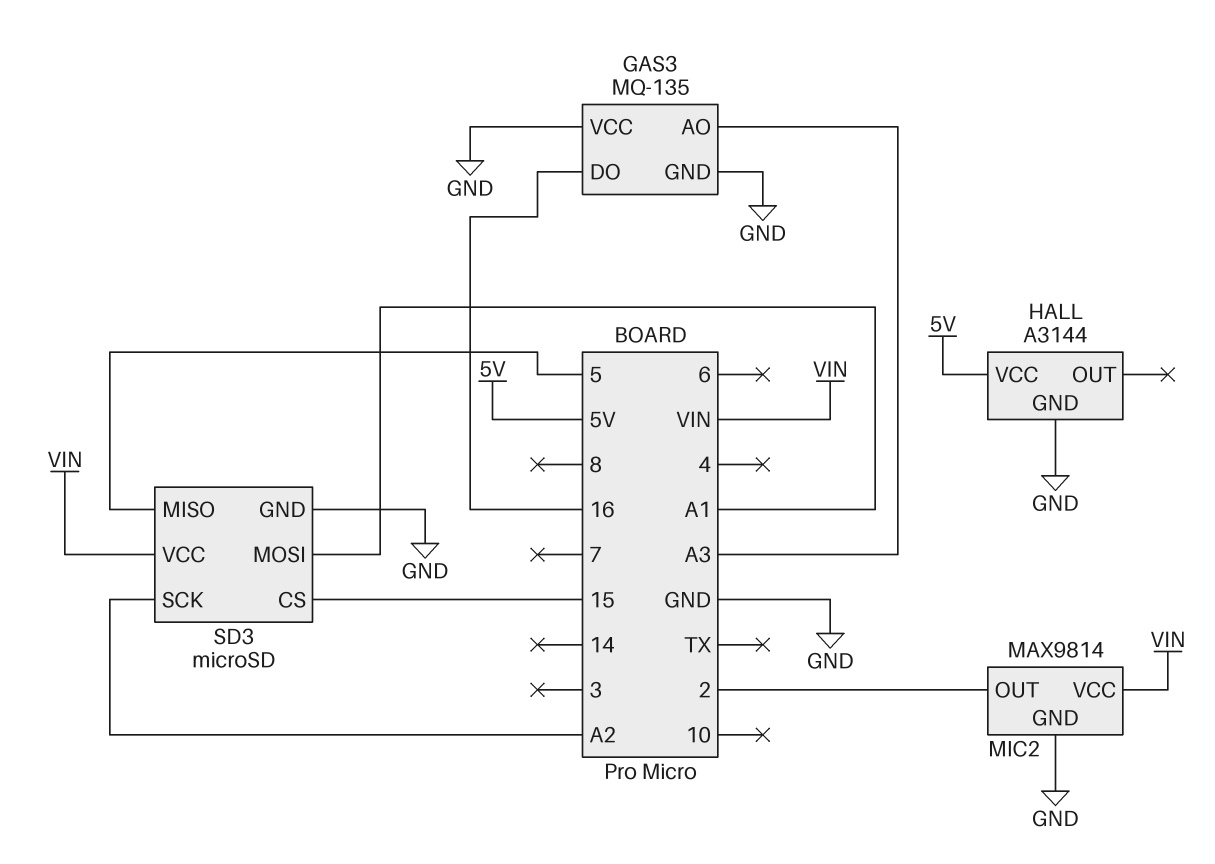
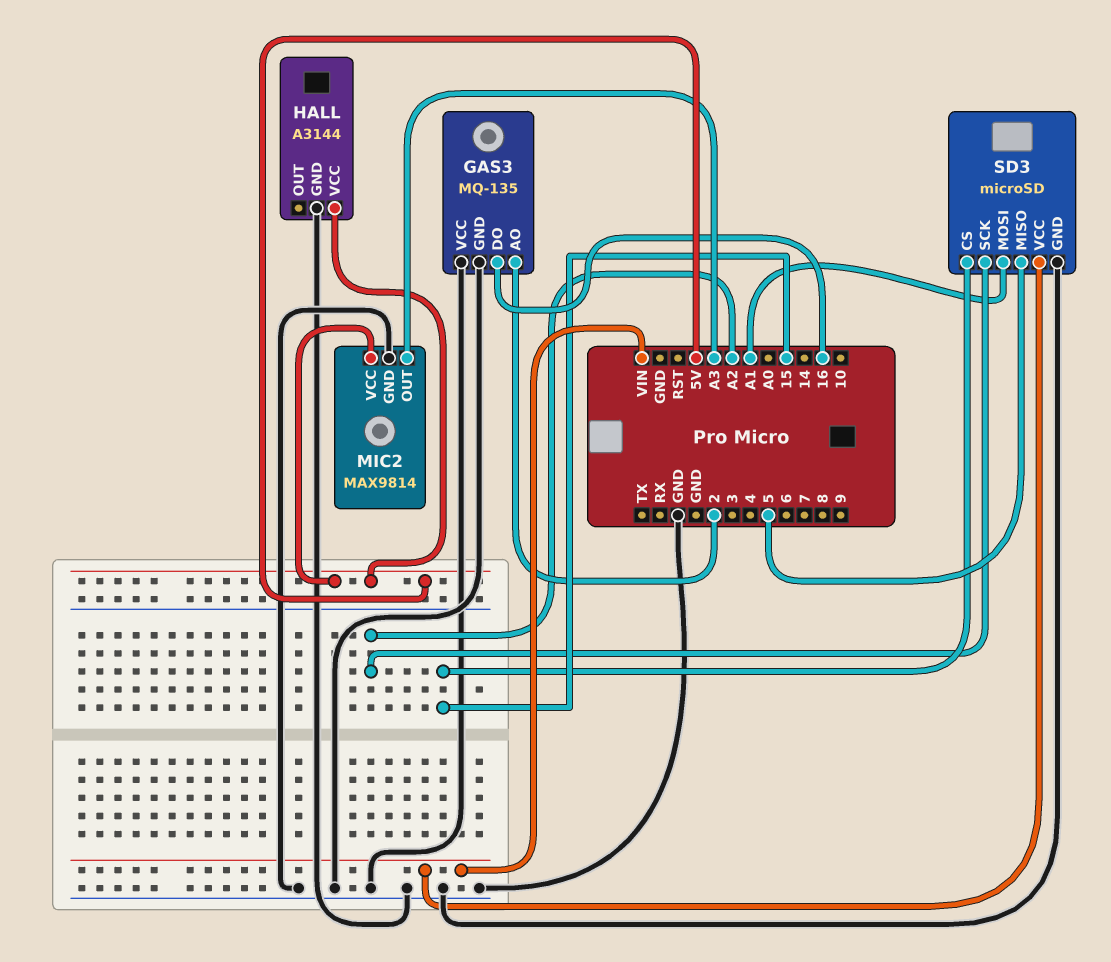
GAS3 pin AO: A3 -> 2
MIC2 pin OUT: 2 -> A3
MIC2 pin VCC: VIN -> 5V

